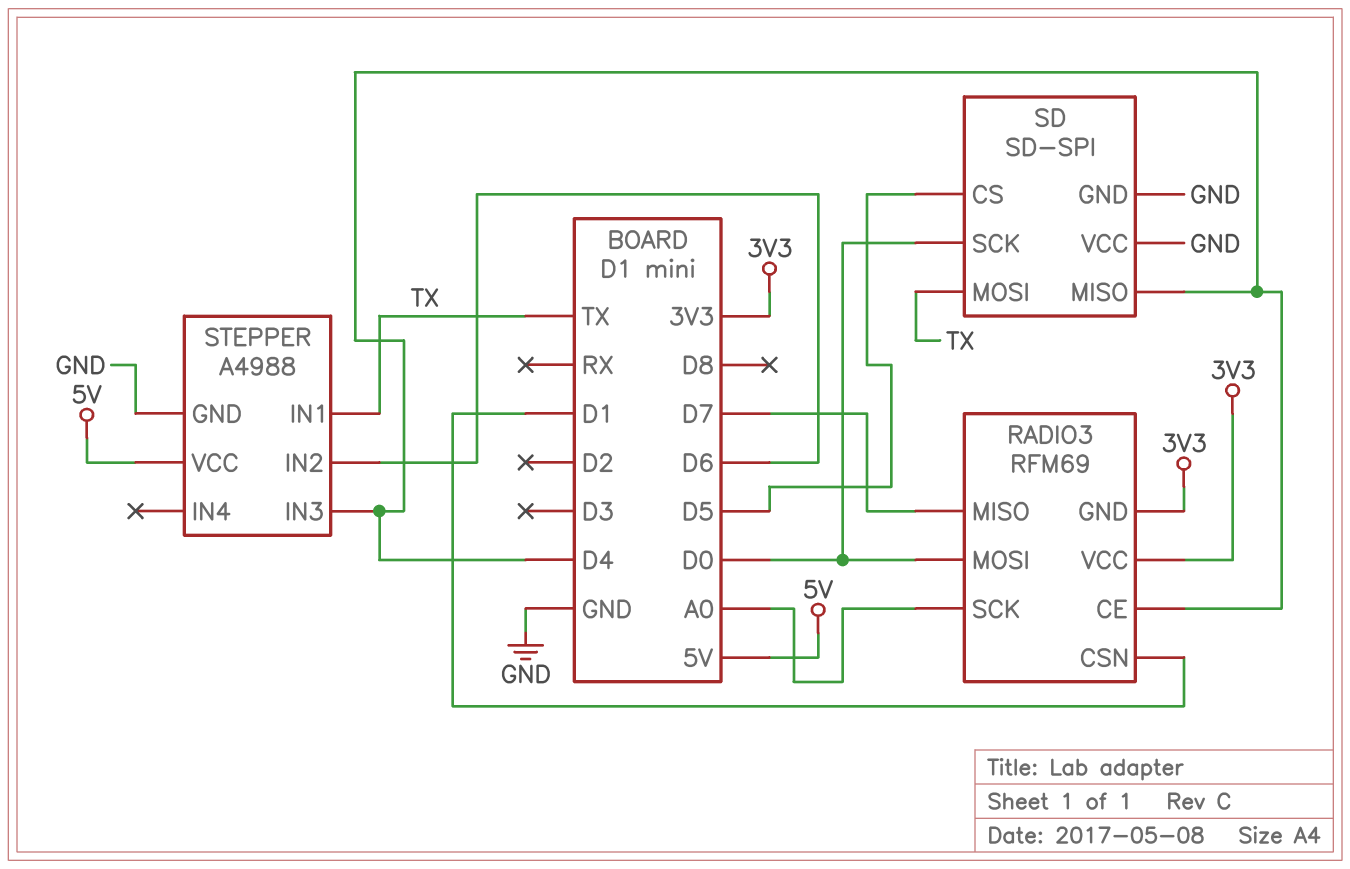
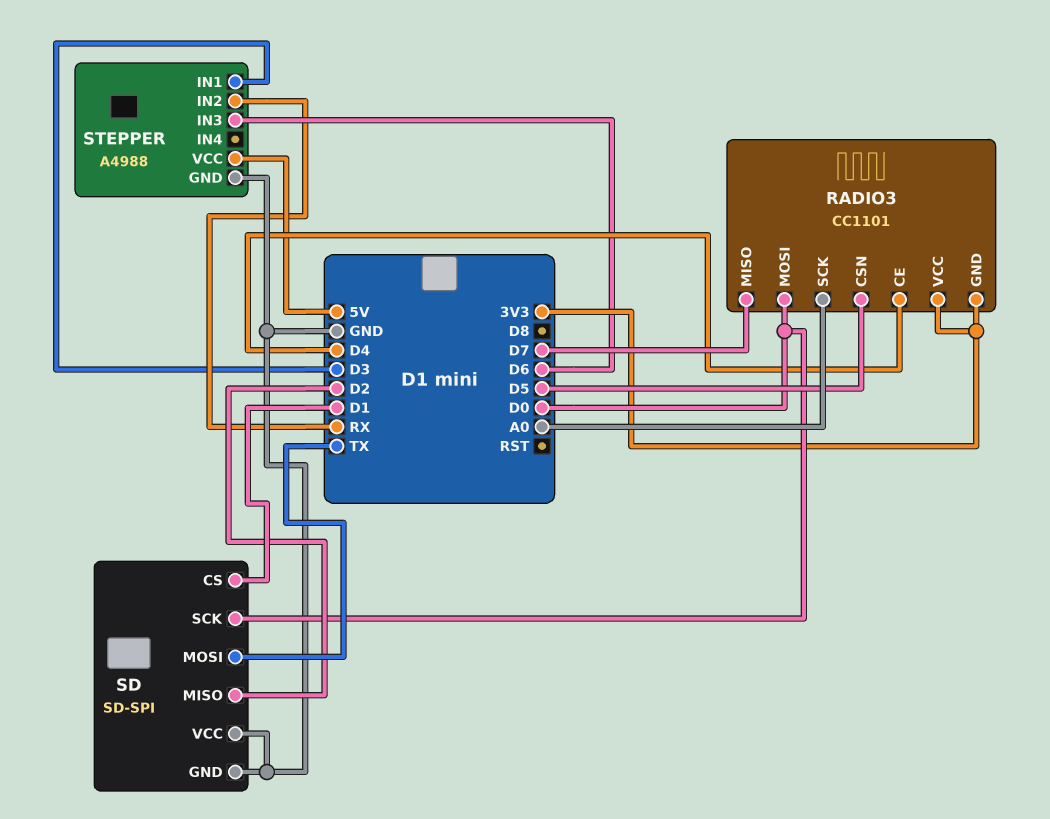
RADIO3: RFM69 -> CC1101
RADIO3 pin CSN: D1 -> D5
SD pin CS: D5 -> D1
SD pin MISO: D4 -> D2
STEPPER pin IN1: TX -> D3
STEPPER pin IN2: D6 -> RX
STEPPER pin IN3: D4 -> D6

